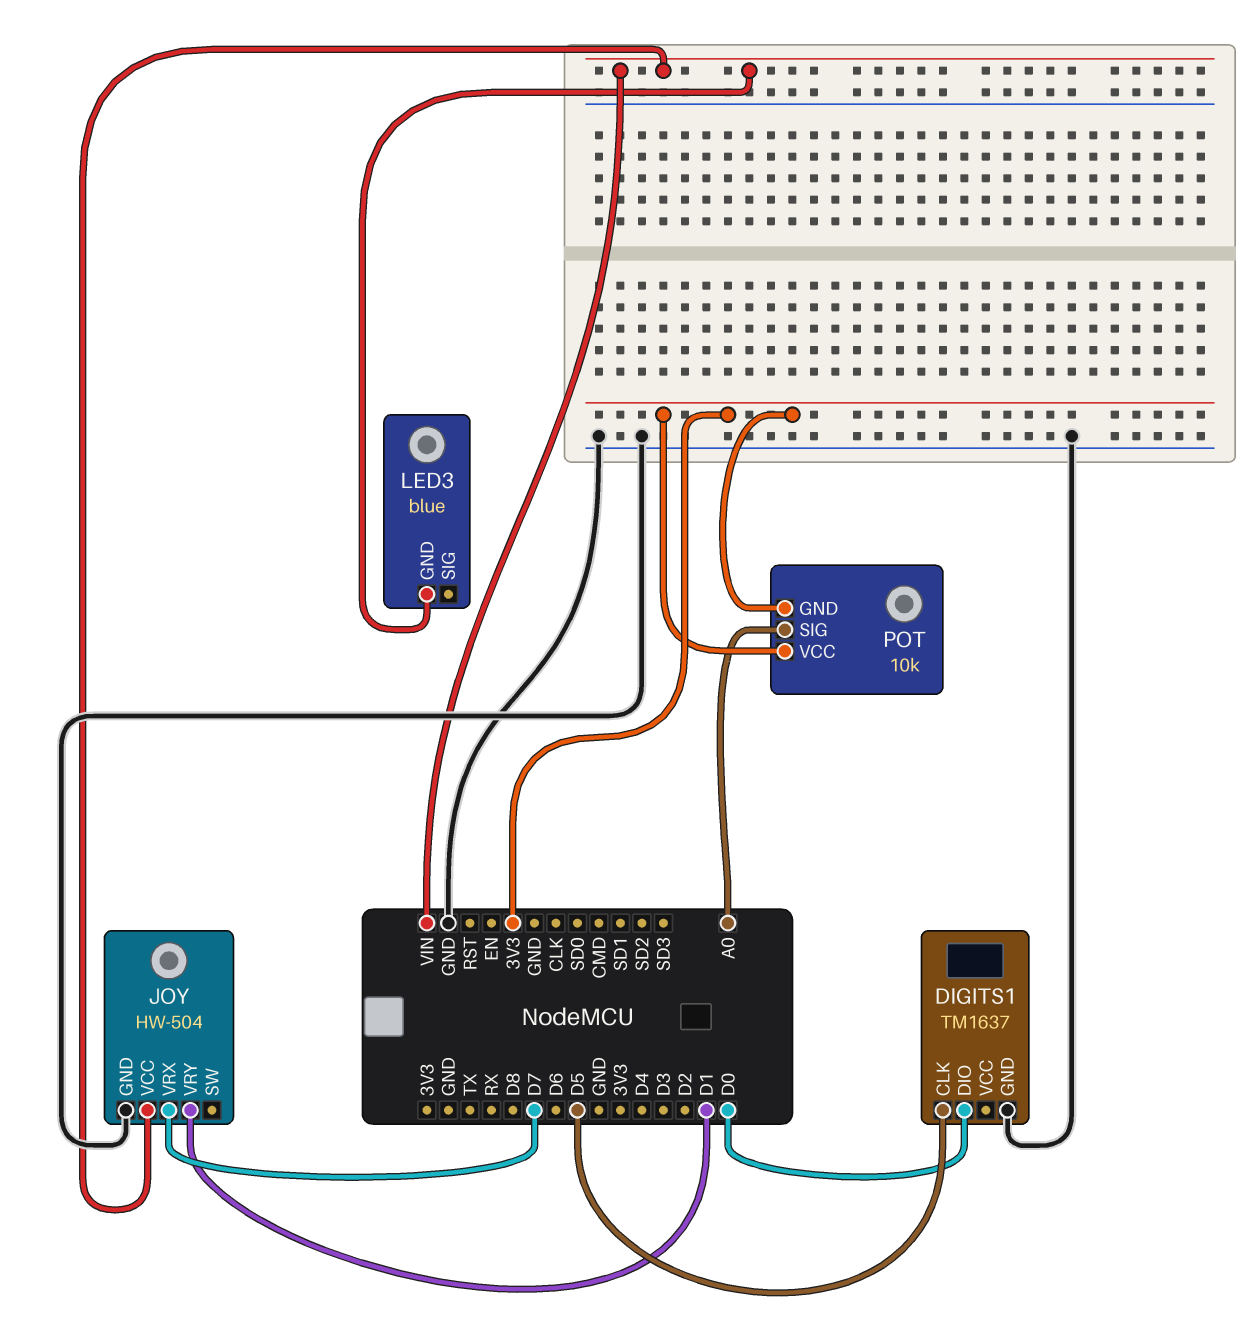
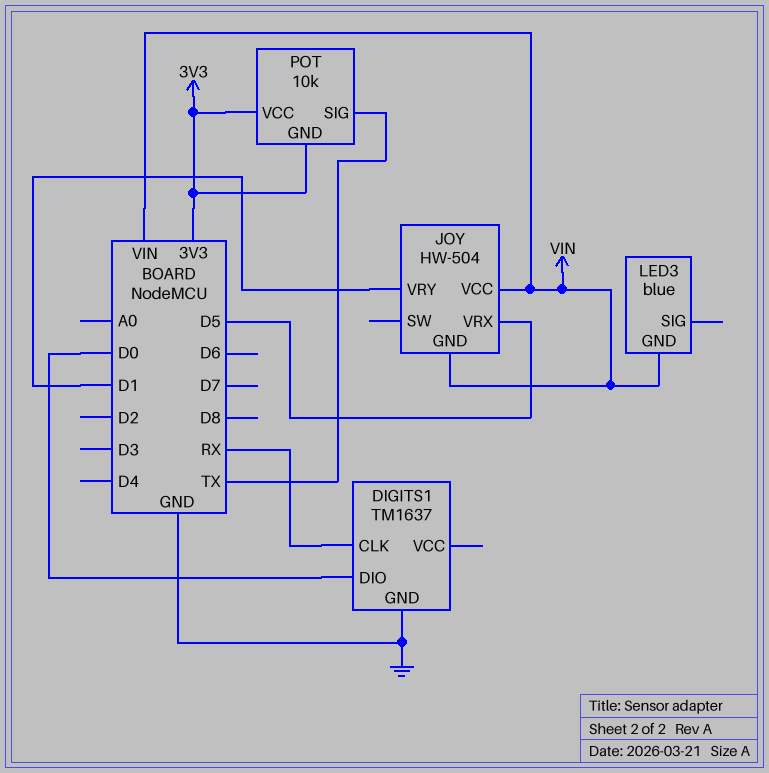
DIGITS1 pin CLK: D5 -> RX
JOY pin GND: GND -> VIN
JOY pin VRX: D7 -> D5
POT pin SIG: A0 -> TX

